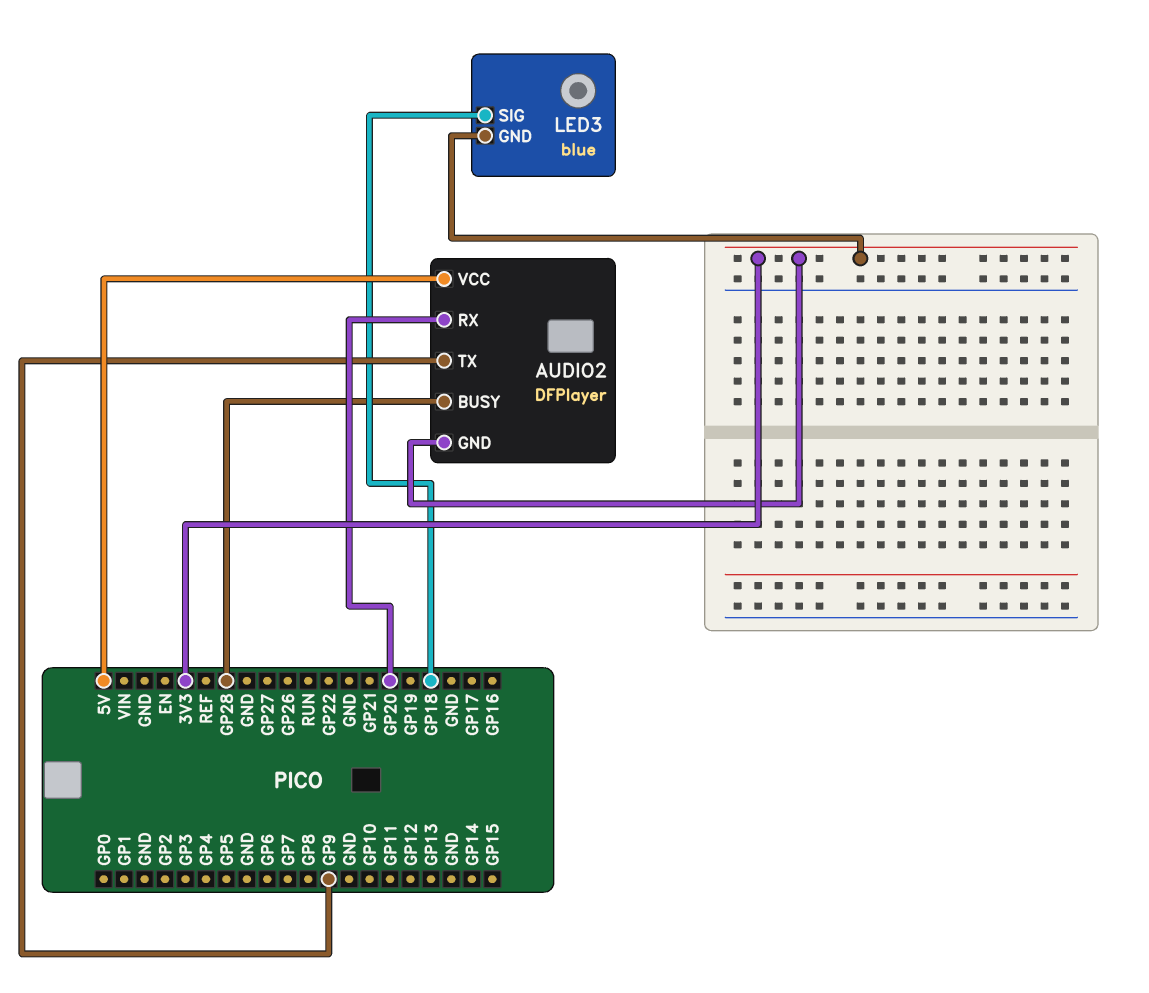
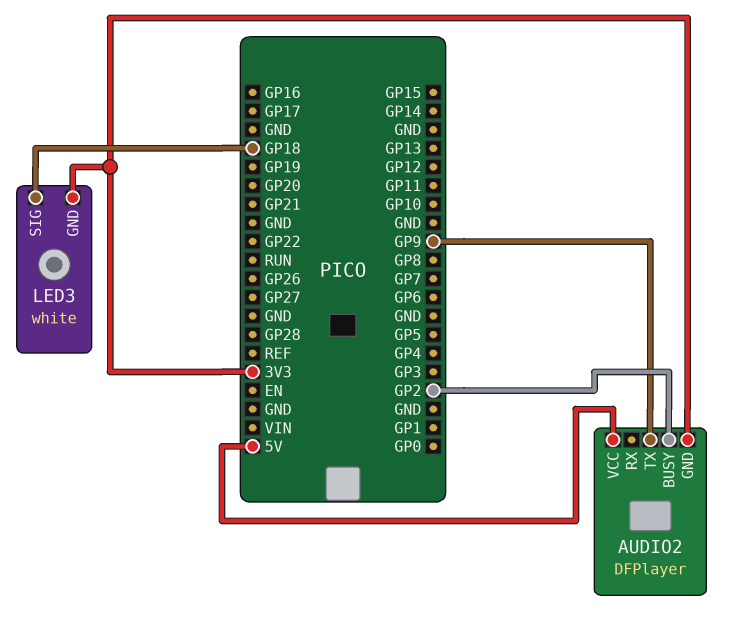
AUDIO2 pin BUSY: GP28 -> GP2
AUDIO2 pin RX: GP20 -> none
LED3: blue -> white

